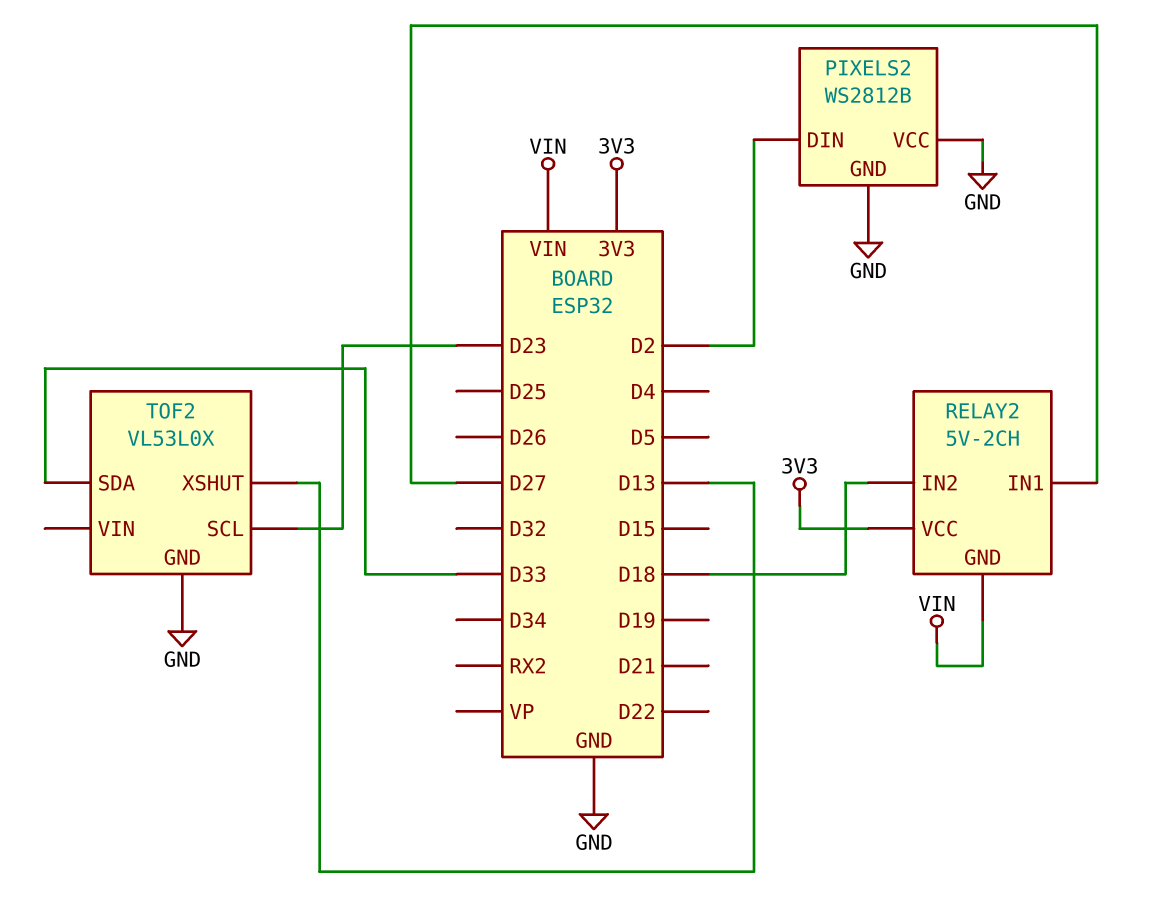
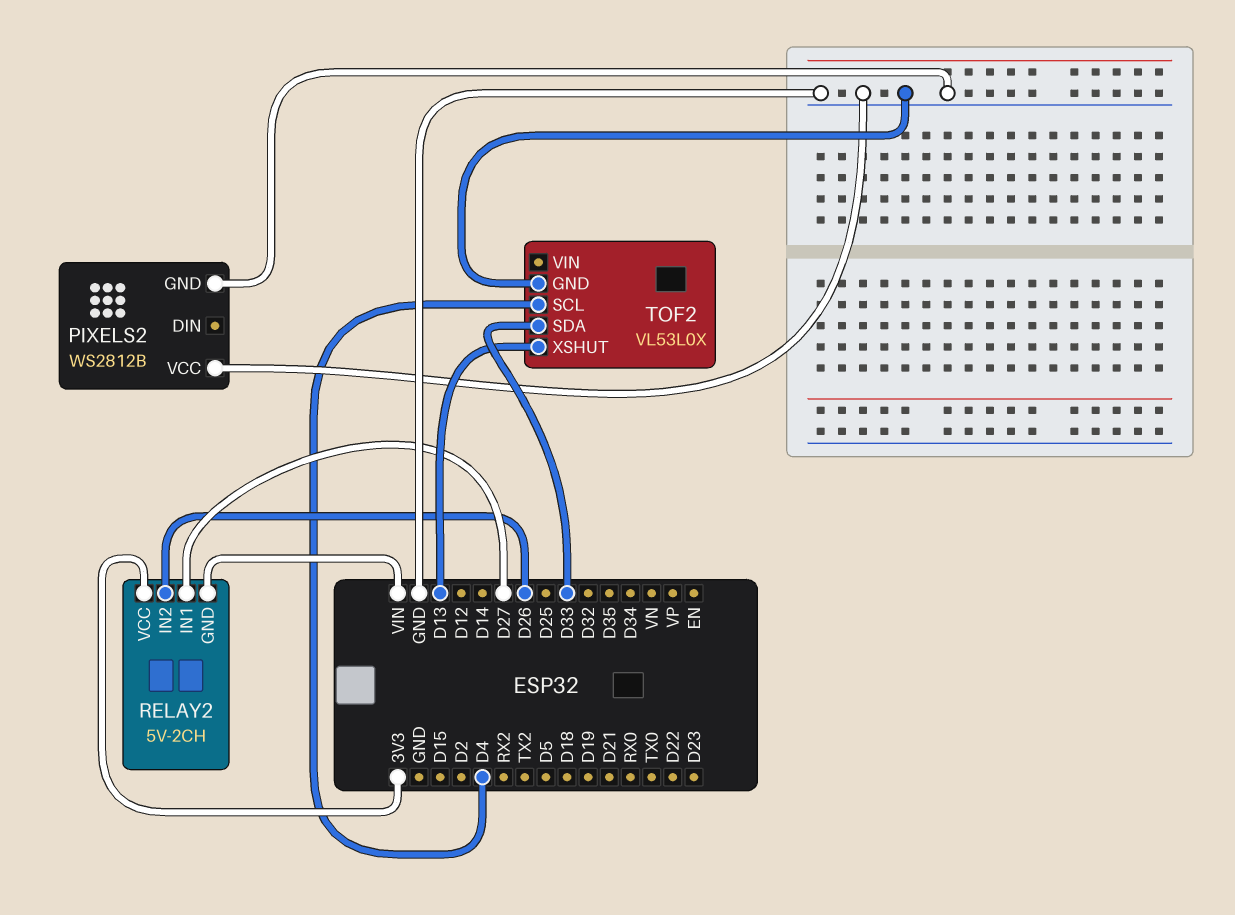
PIXELS2 pin DIN: D2 -> none
RELAY2 pin IN2: D18 -> D26
TOF2 pin SCL: D23 -> D4

